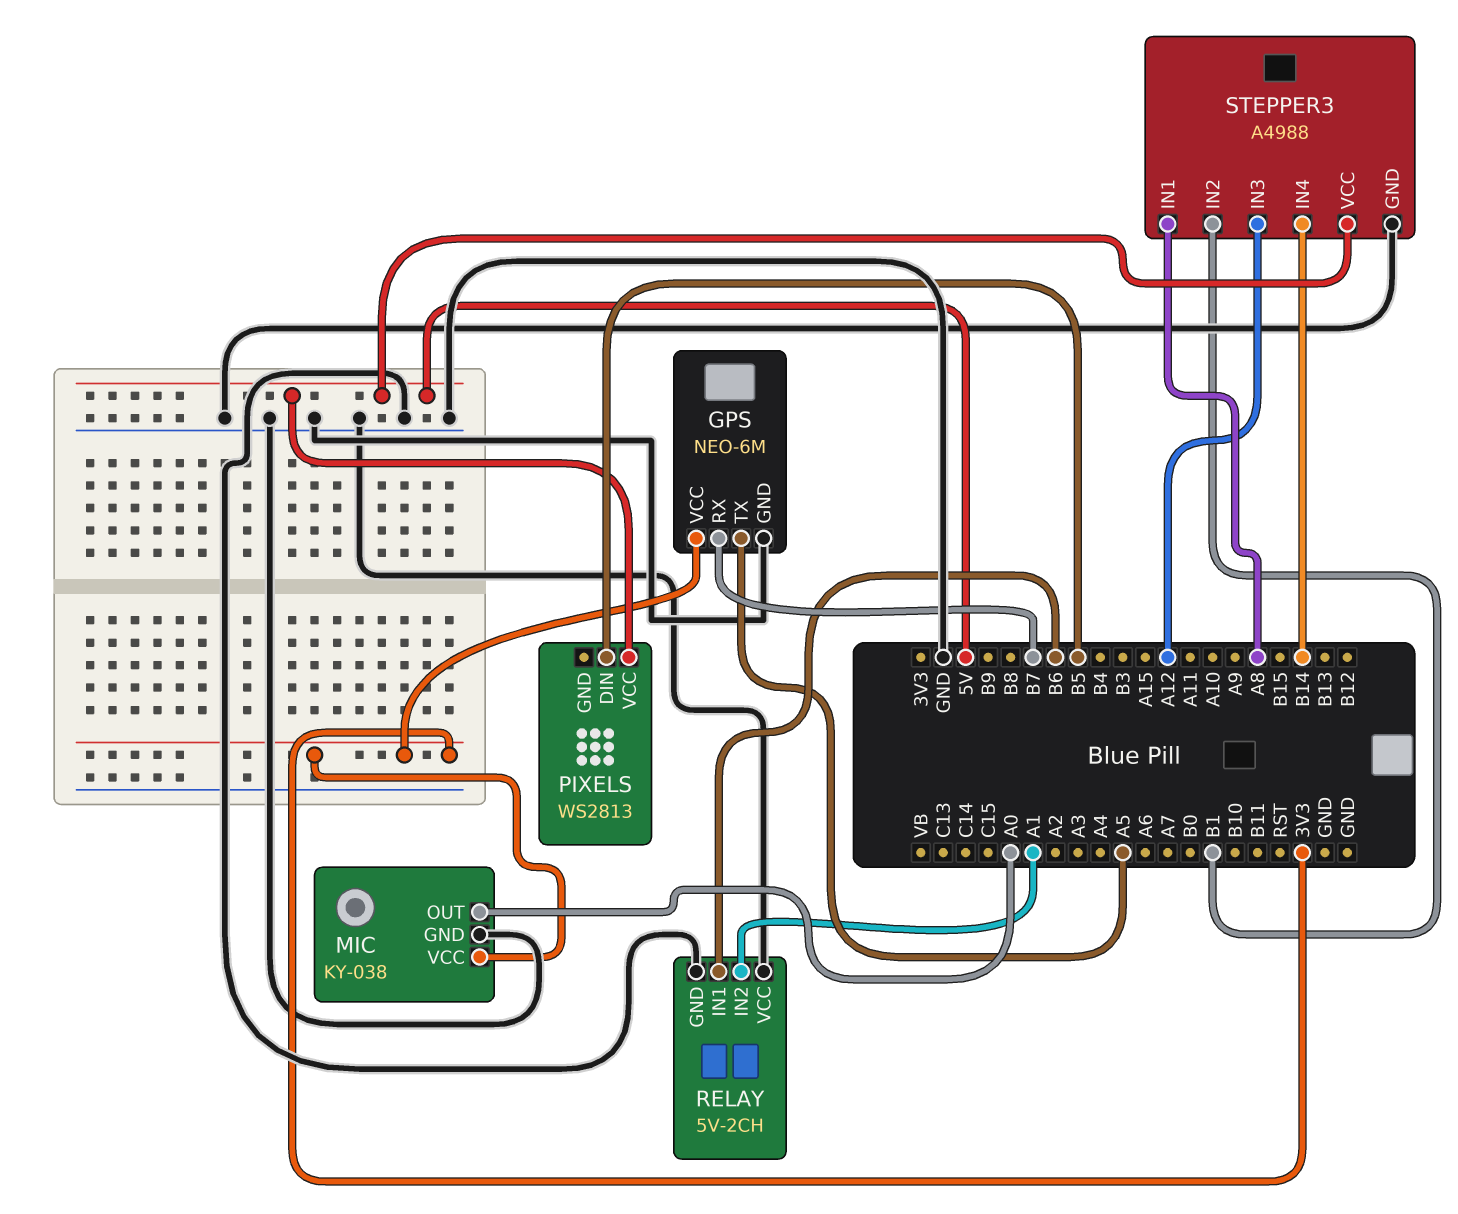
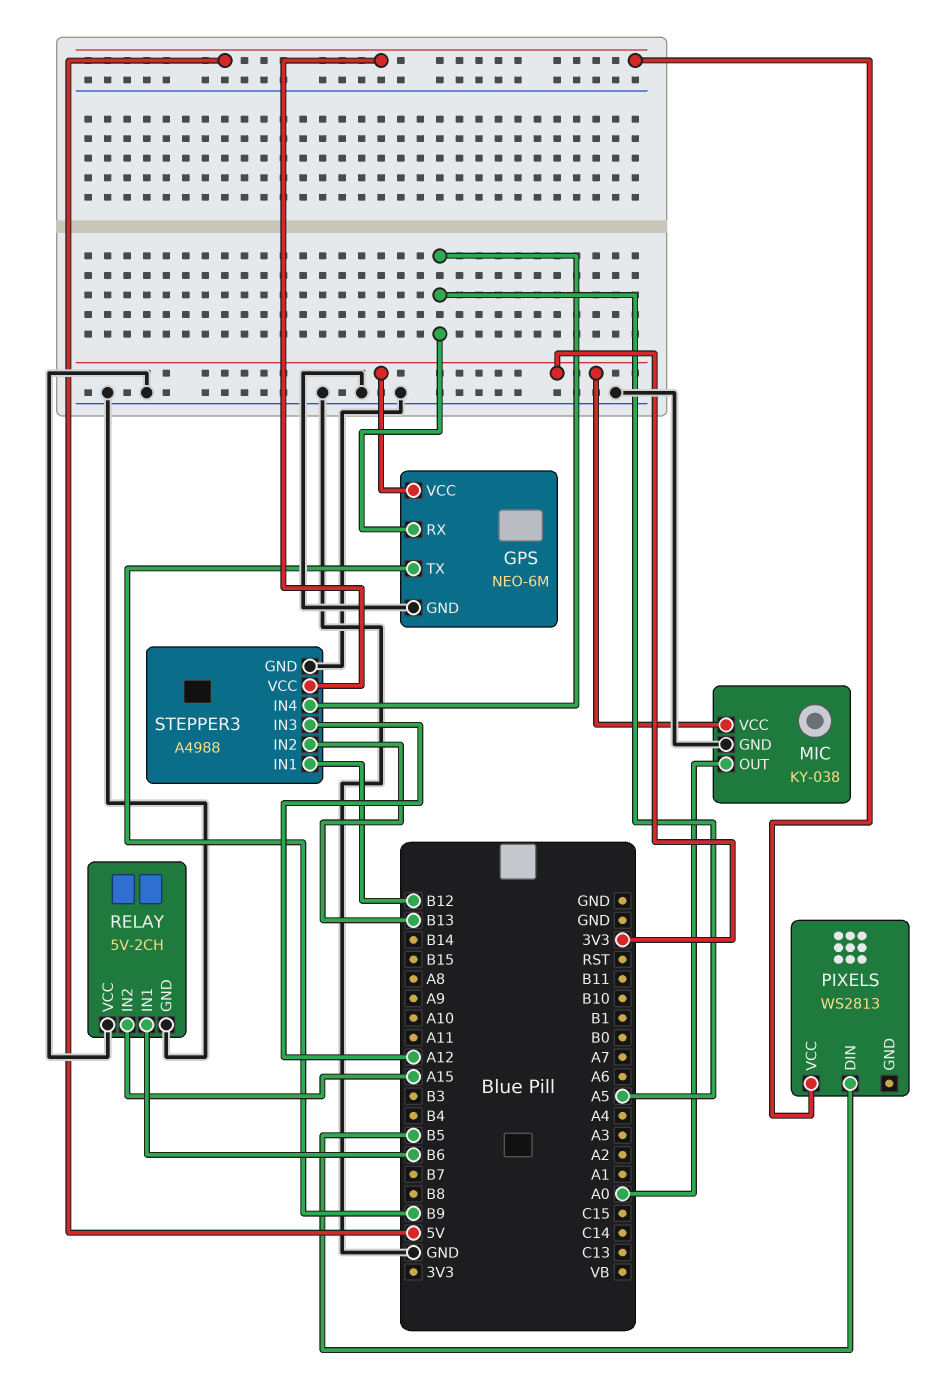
GPS pin RX: B7 -> A5
GPS pin TX: A5 -> B9
RELAY pin IN2: A1 -> A15
STEPPER3 pin IN1: A8 -> B12
STEPPER3 pin IN2: B1 -> B13
STEPPER3 pin IN4: B14 -> A5

